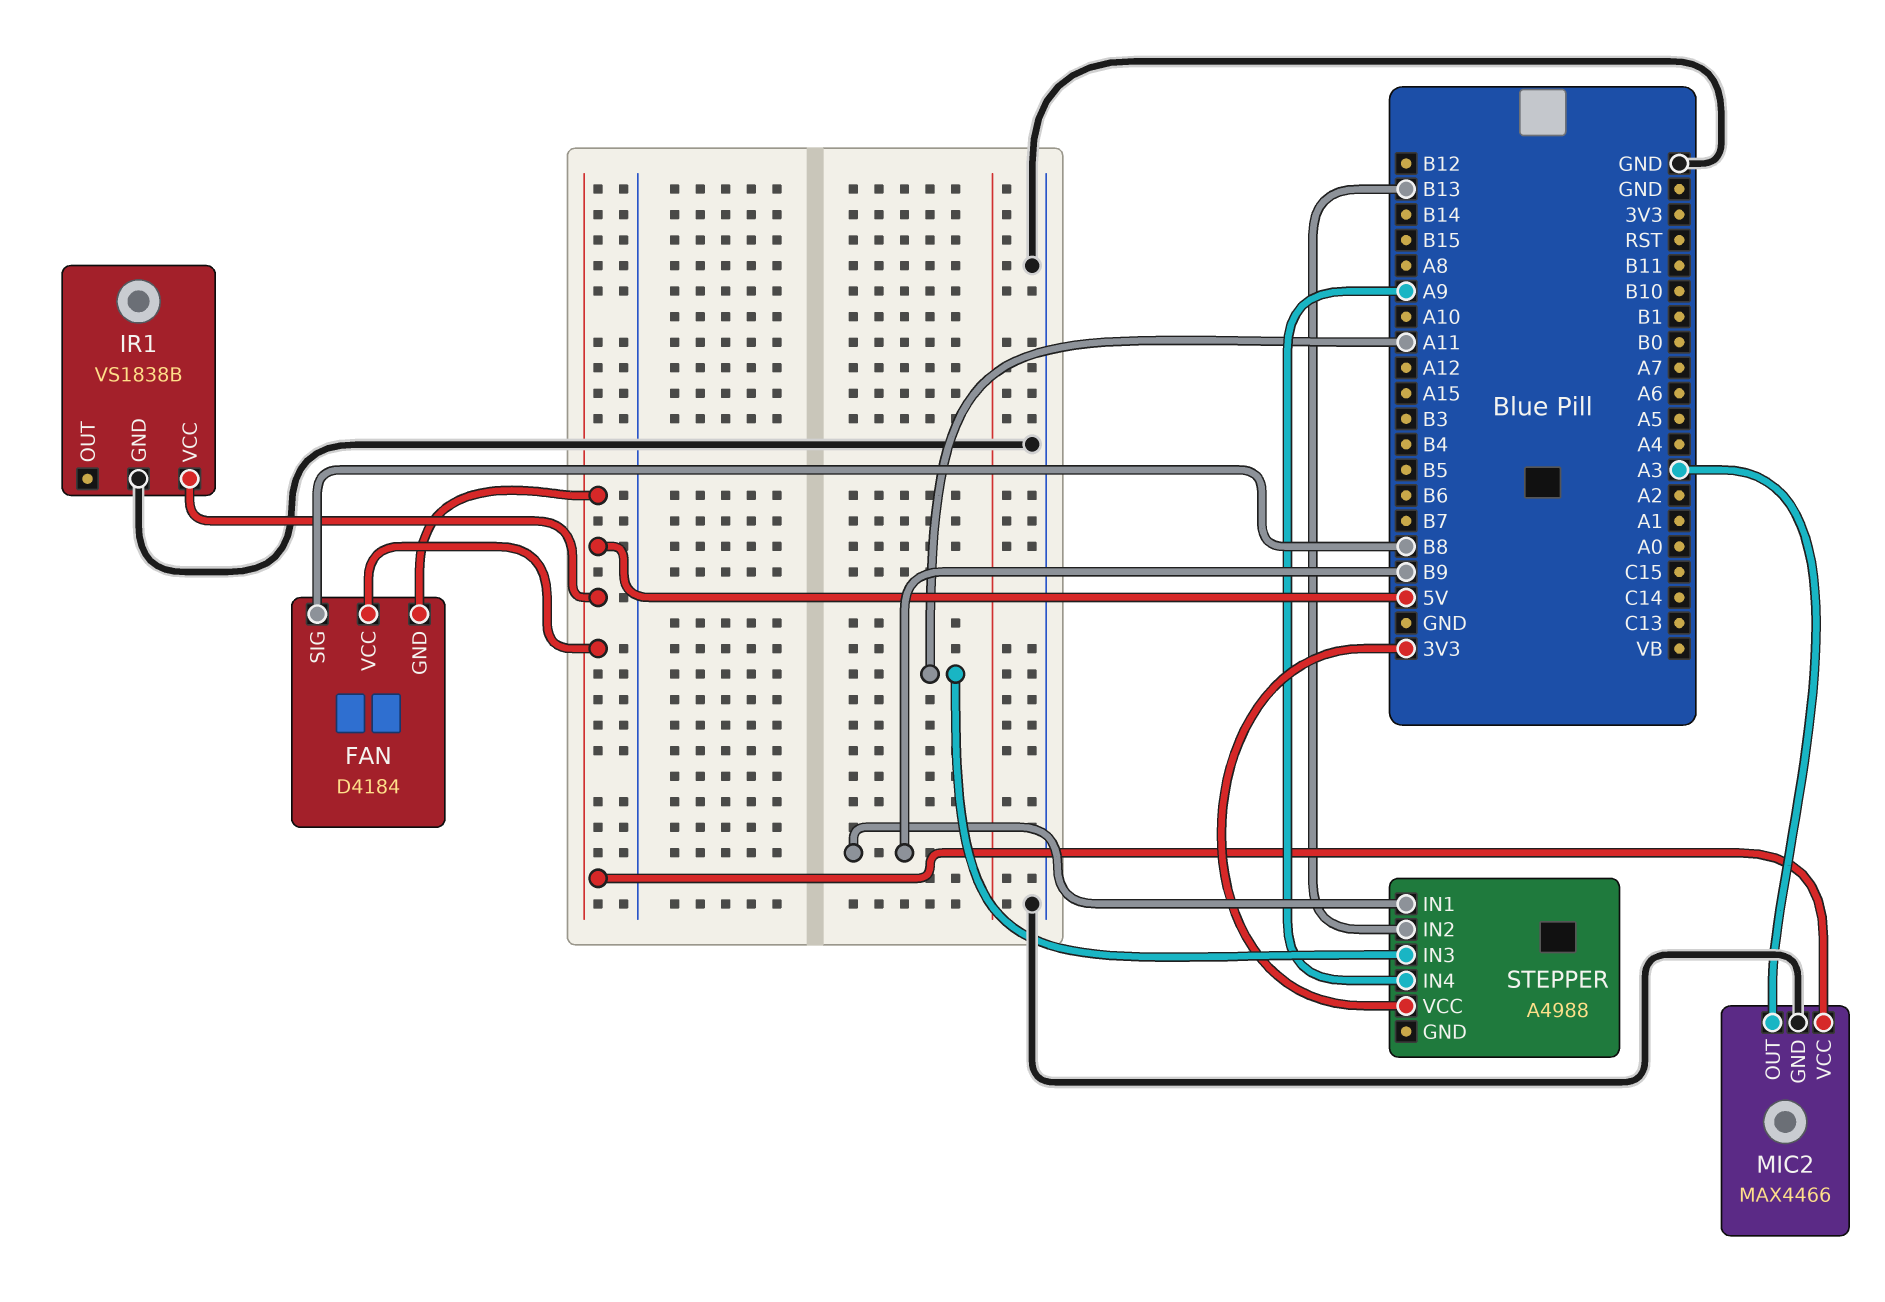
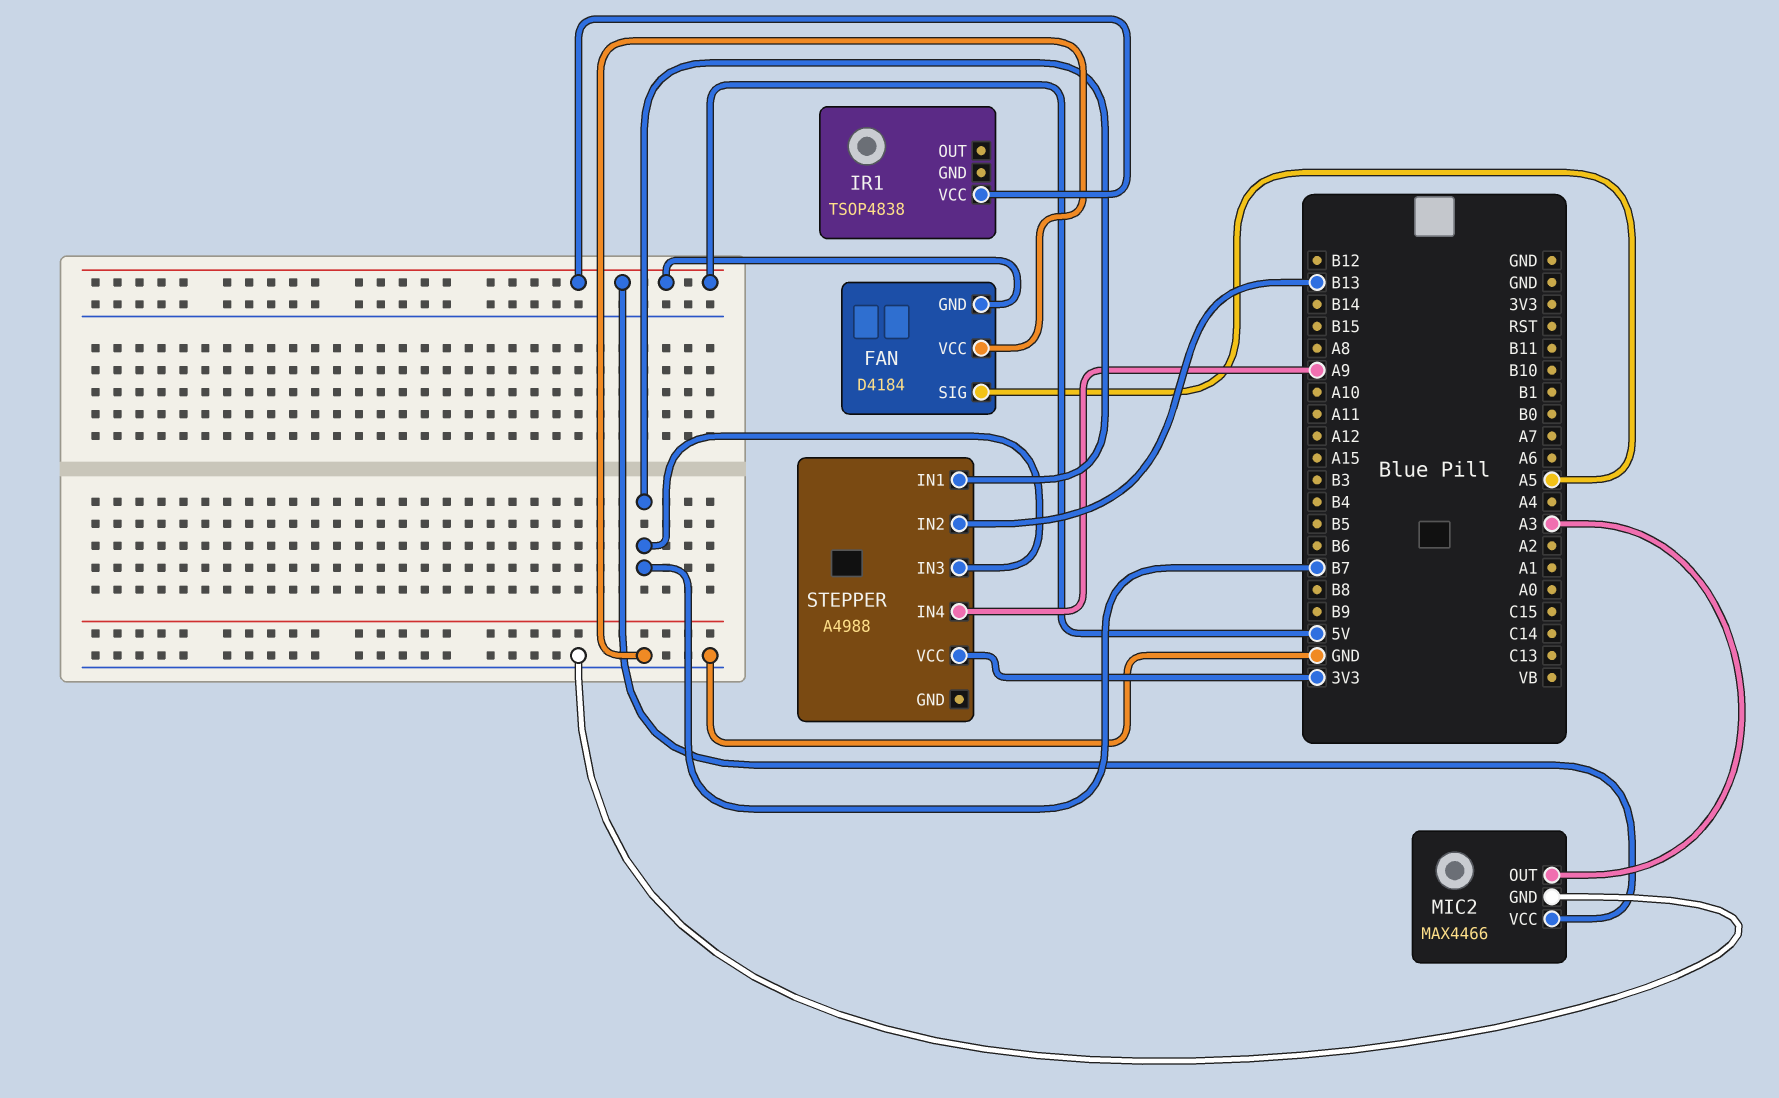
FAN pin SIG: B8 -> A5
FAN pin VCC: 5V -> GND
IR1: VS1838B -> TSOP4838
IR1 pin GND: GND -> none
STEPPER pin IN1: B9 -> B7
STEPPER pin IN3: A11 -> B7

